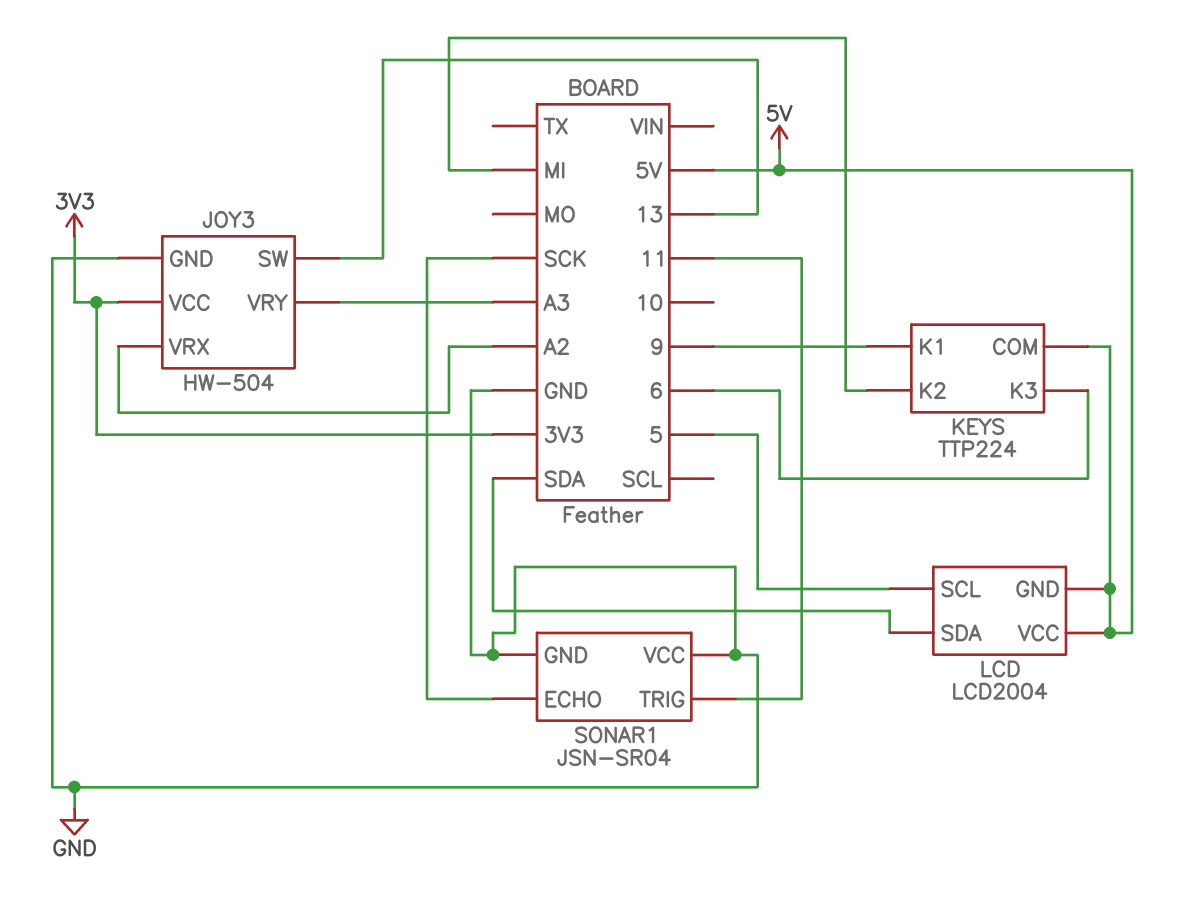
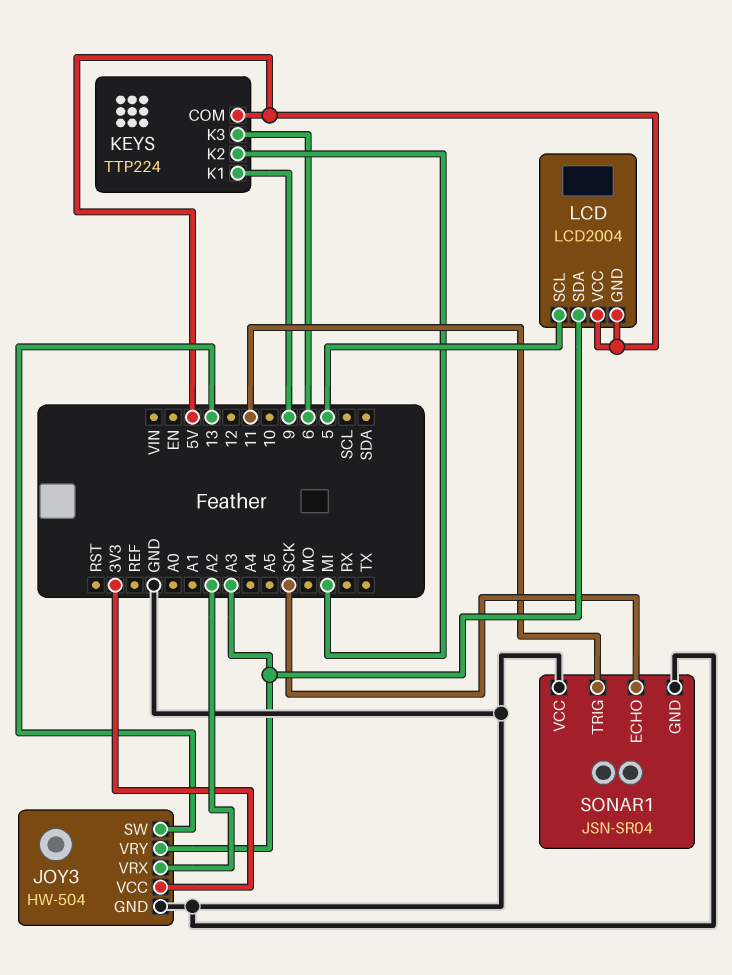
LCD pin SDA: SDA -> A3

